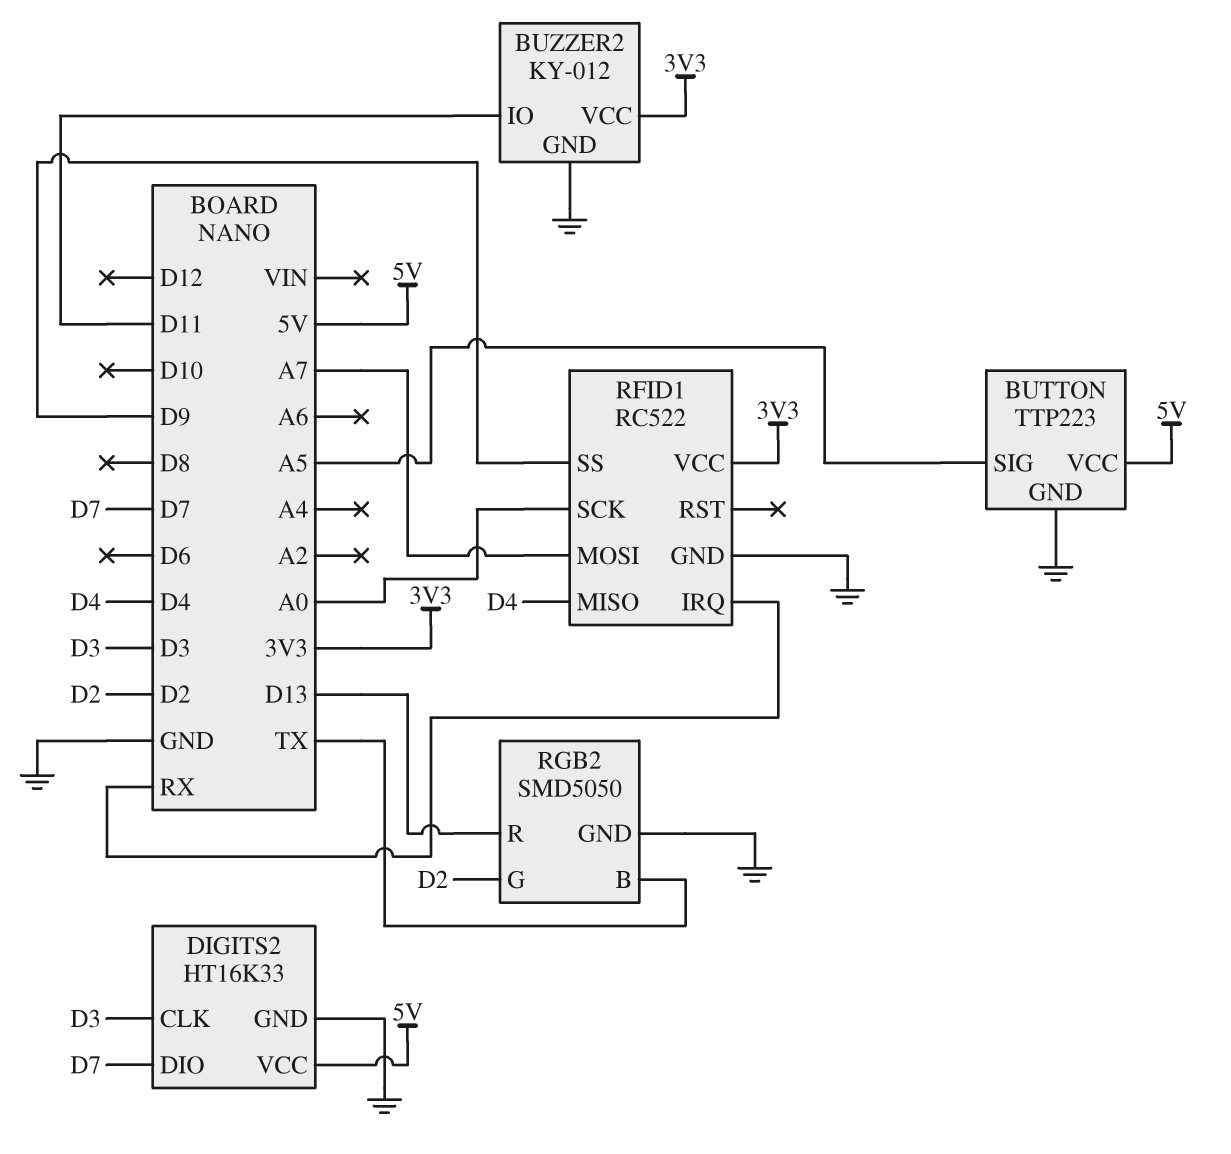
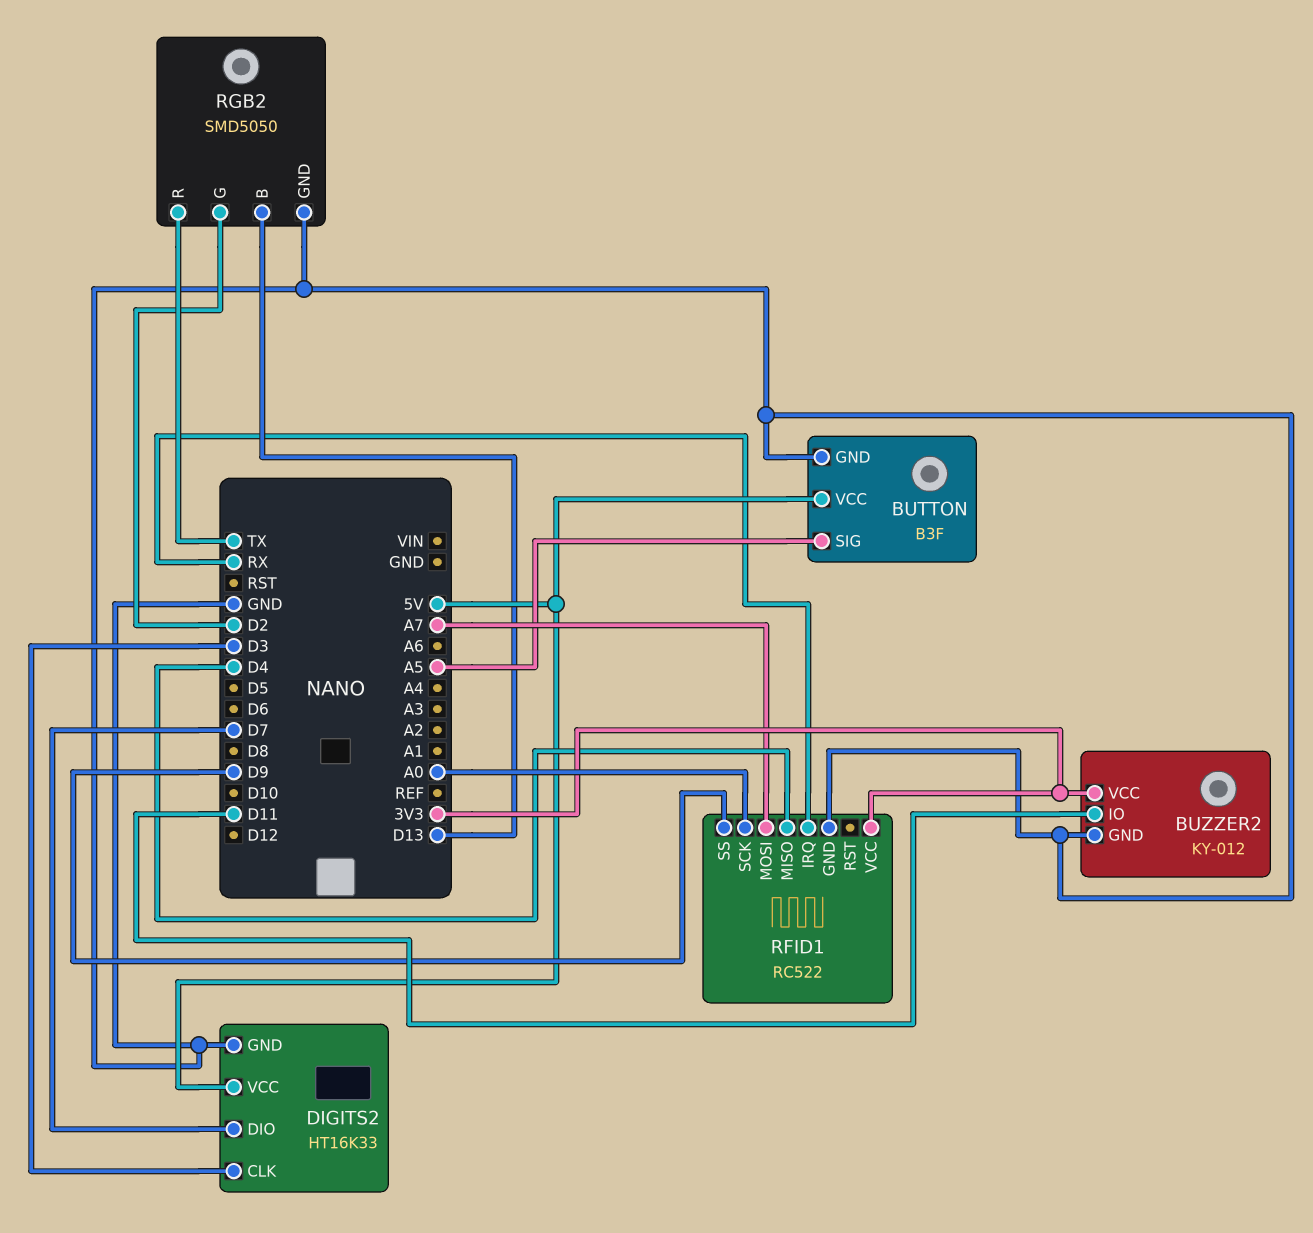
BUTTON: TTP223 -> B3F
RGB2 pin B: TX -> D13
RGB2 pin R: D13 -> TX

